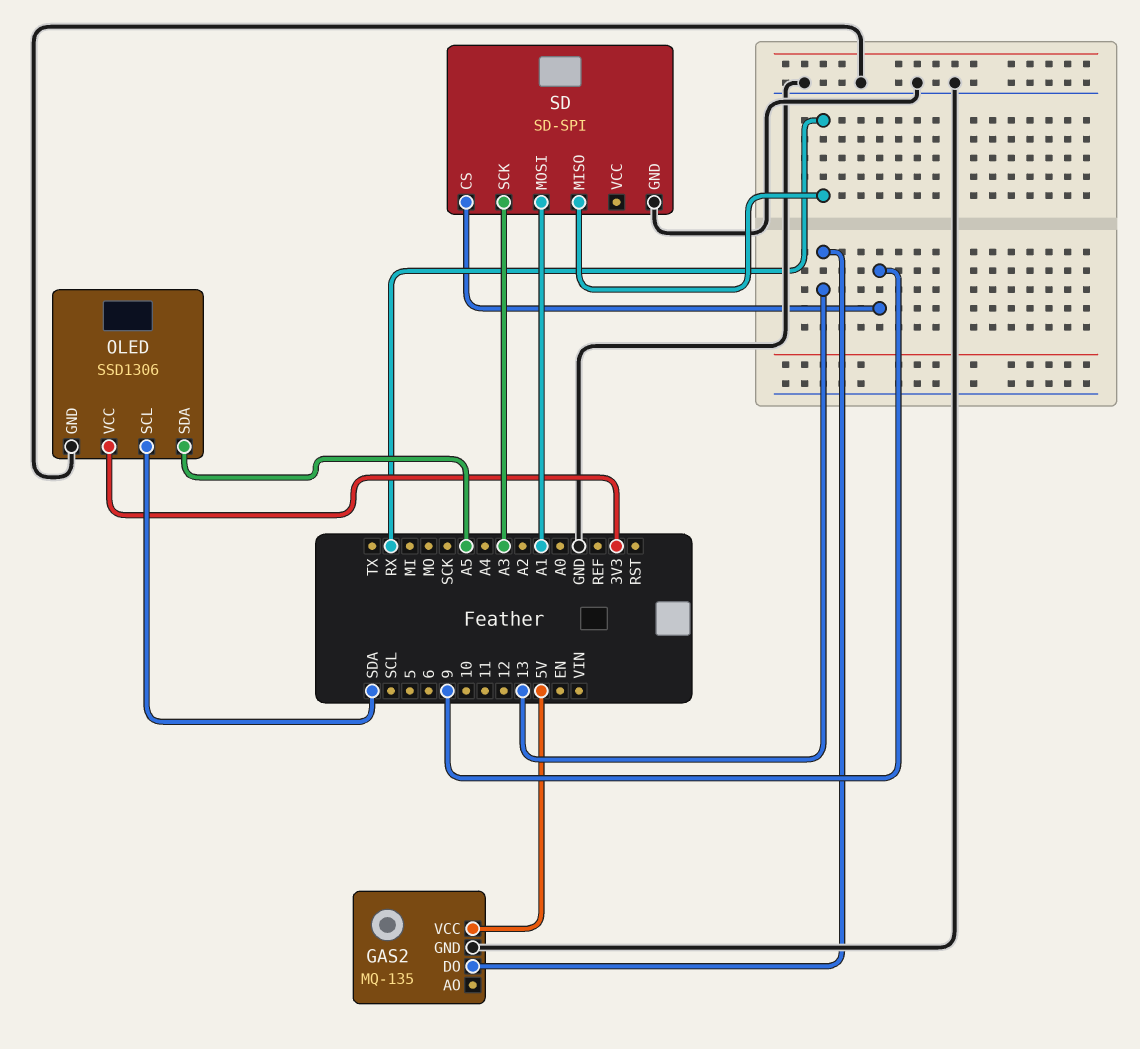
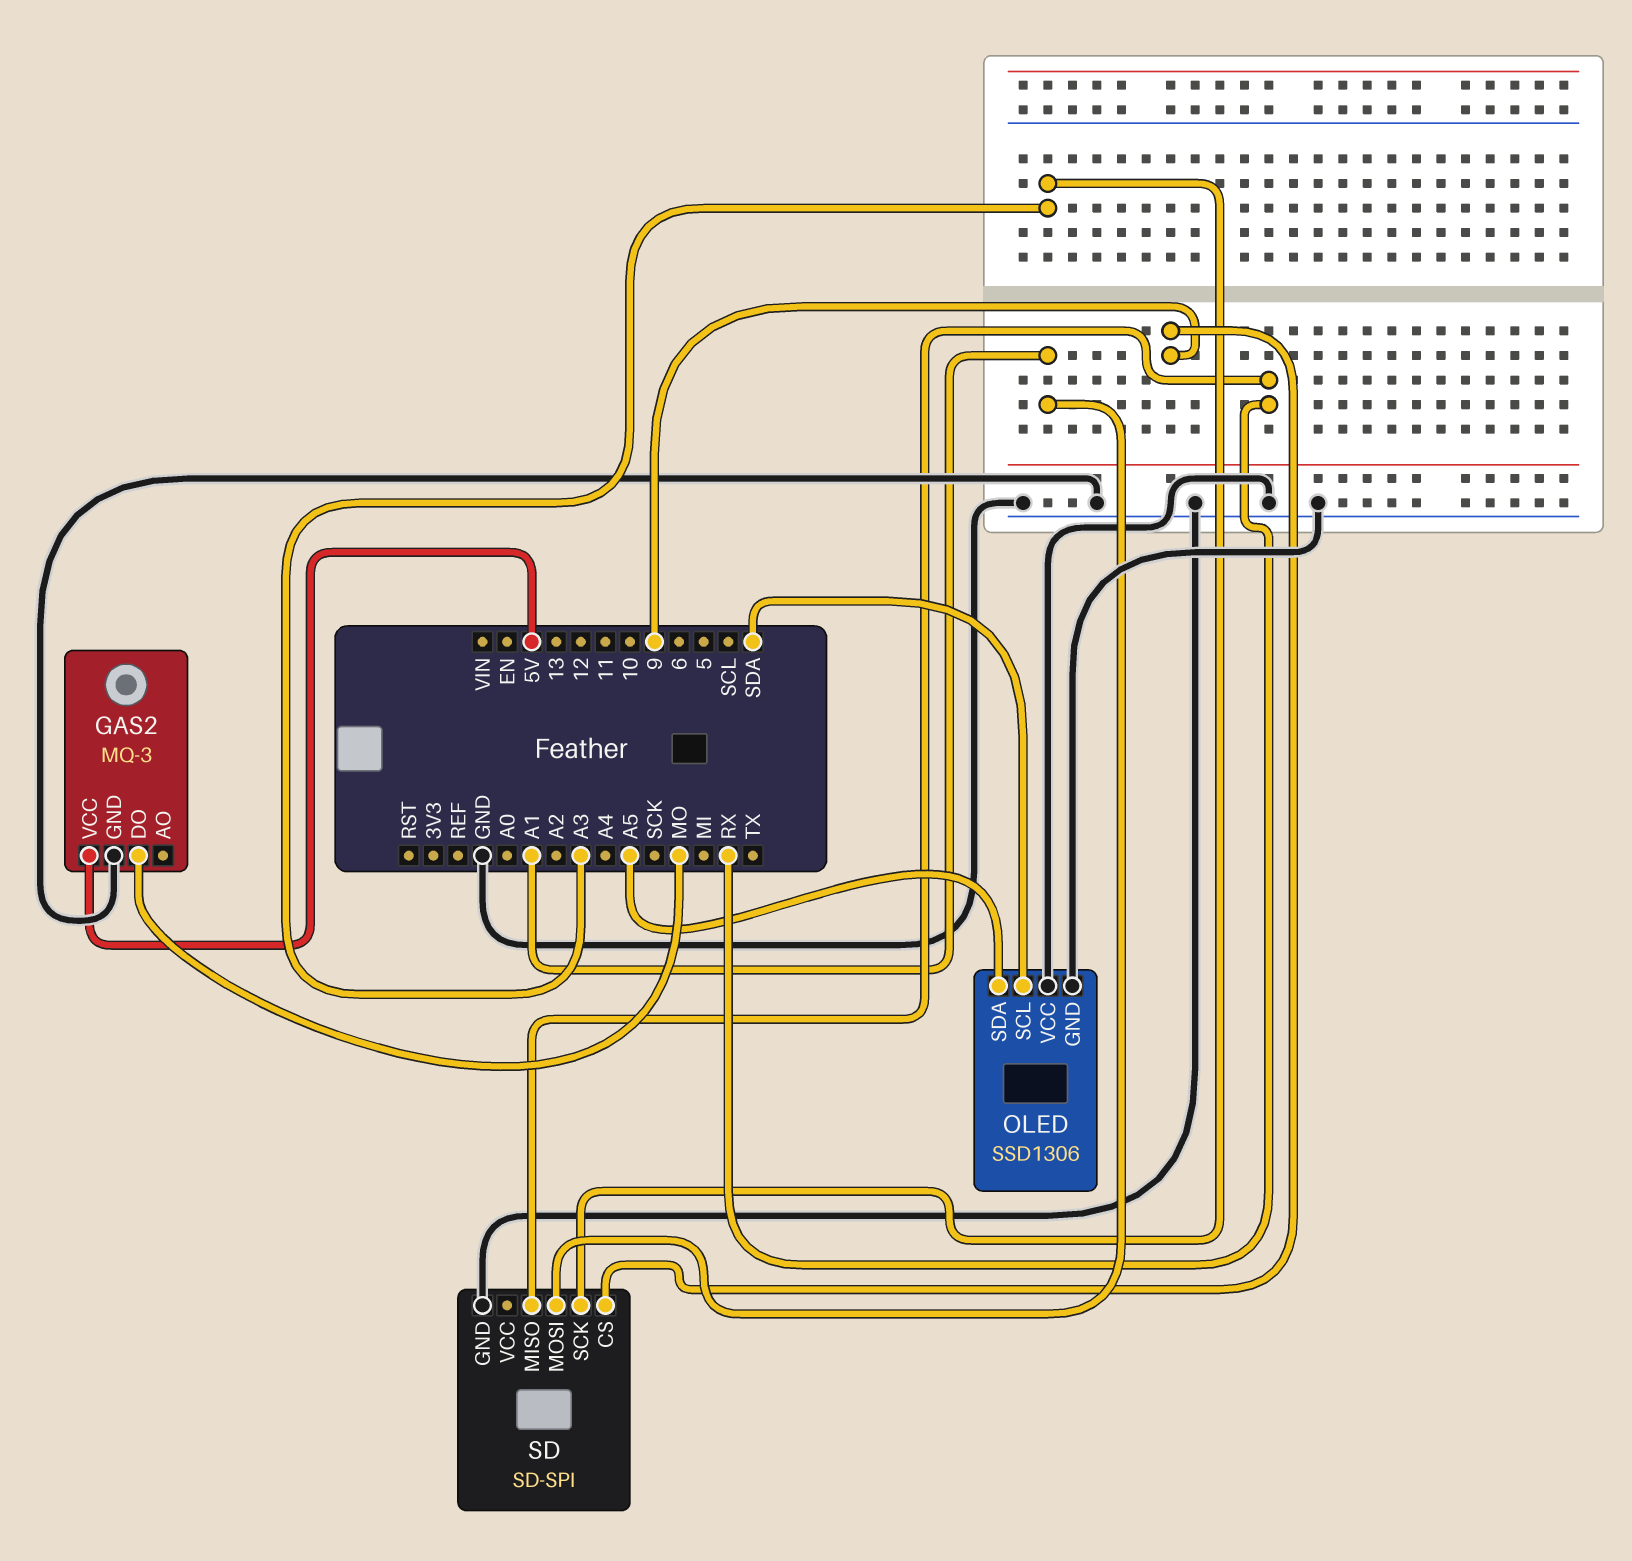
GAS2: MQ-135 -> MQ-3
GAS2 pin DO: 13 -> MO
OLED pin VCC: 3V3 -> GND

